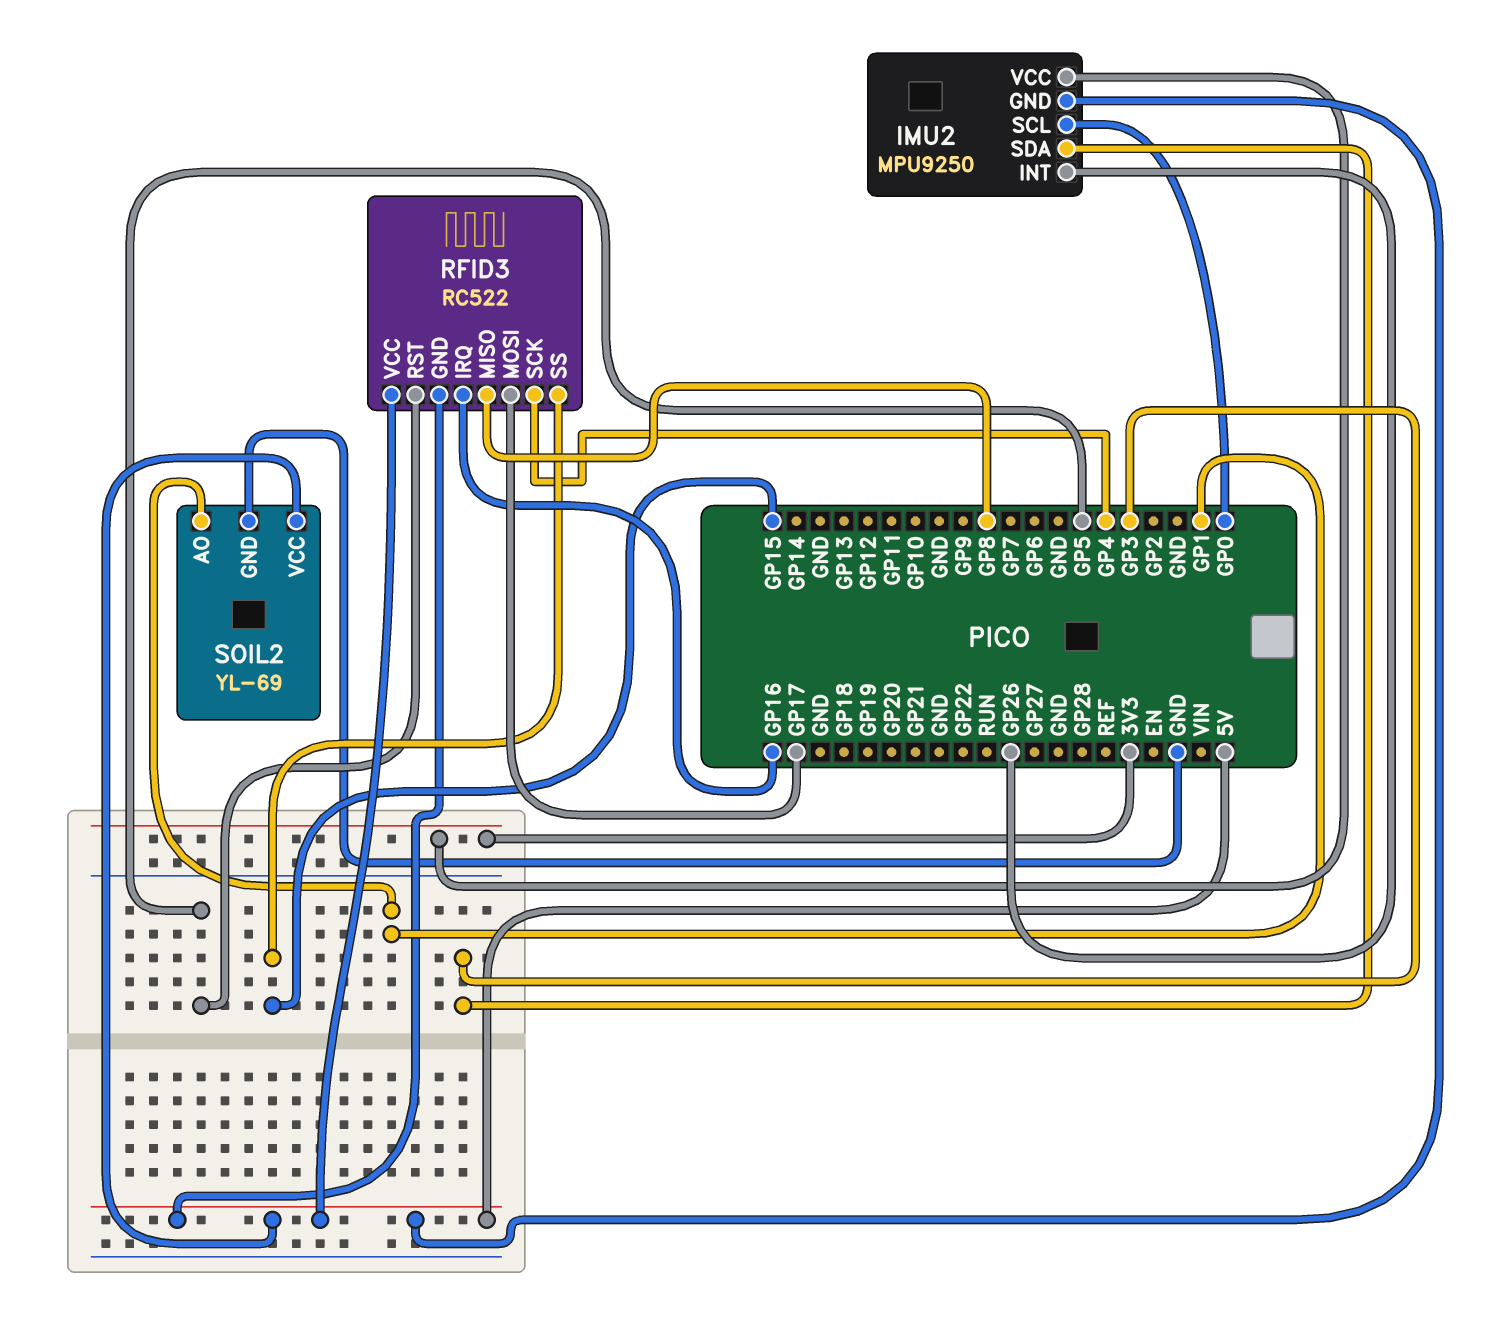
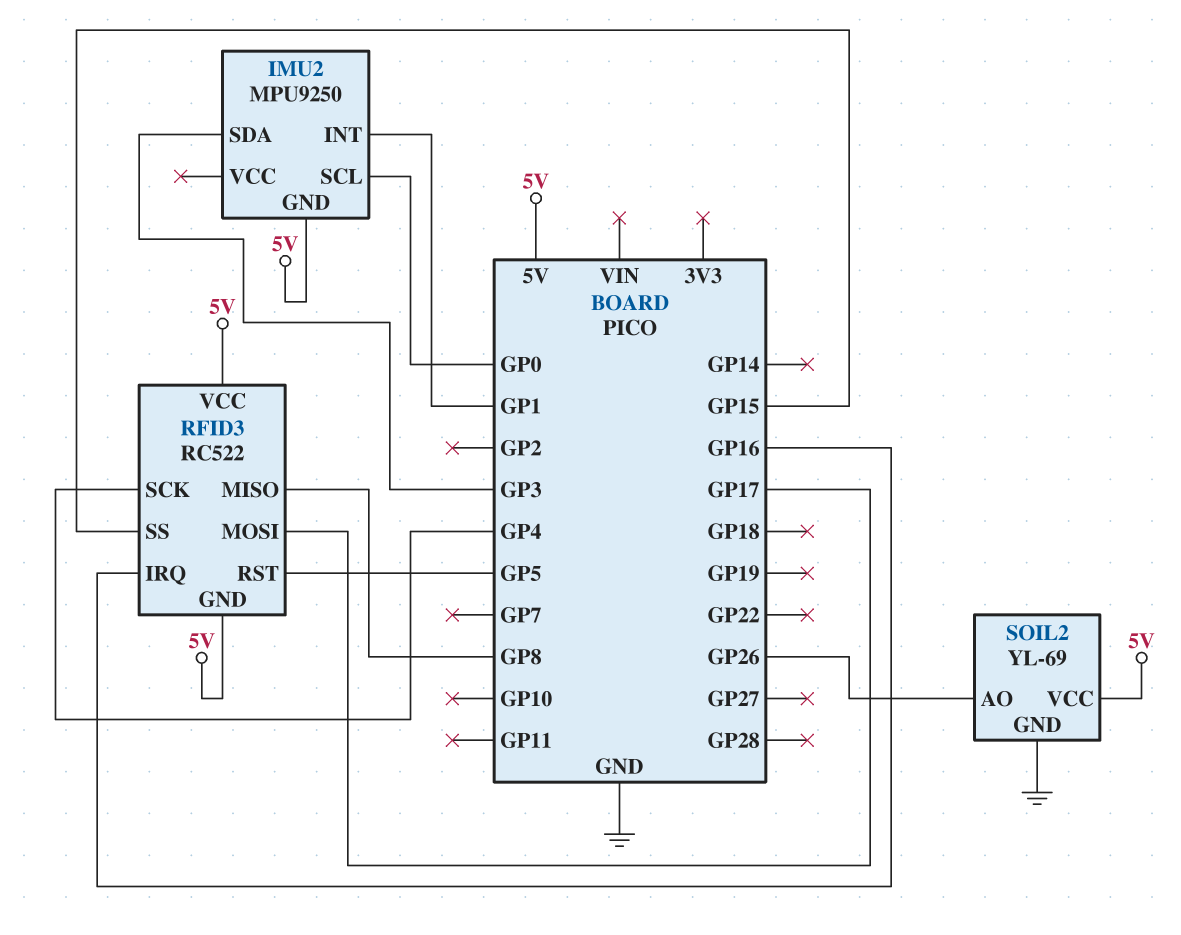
IMU2 pin INT: GP26 -> GP1
IMU2 pin VCC: 3V3 -> none
SOIL2 pin AO: GP1 -> GP26

